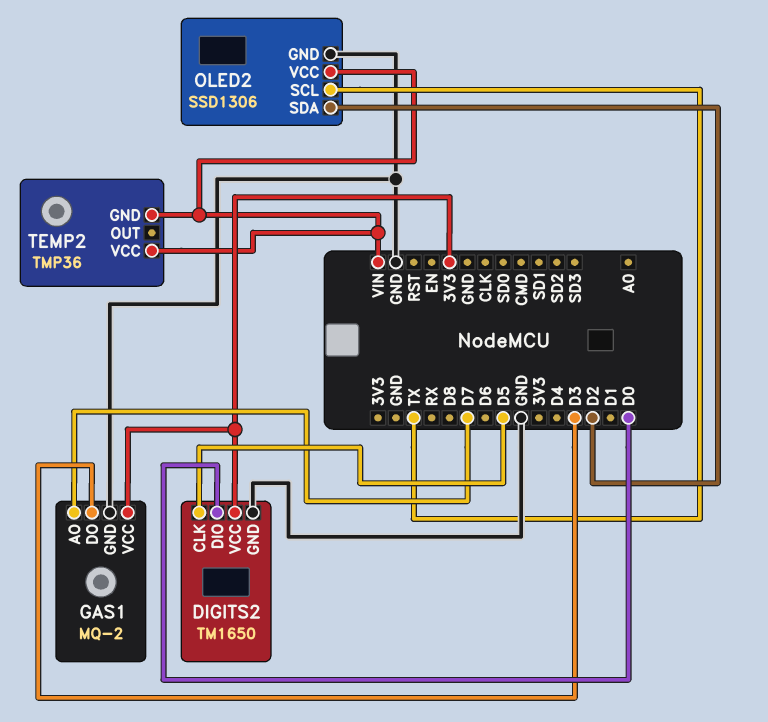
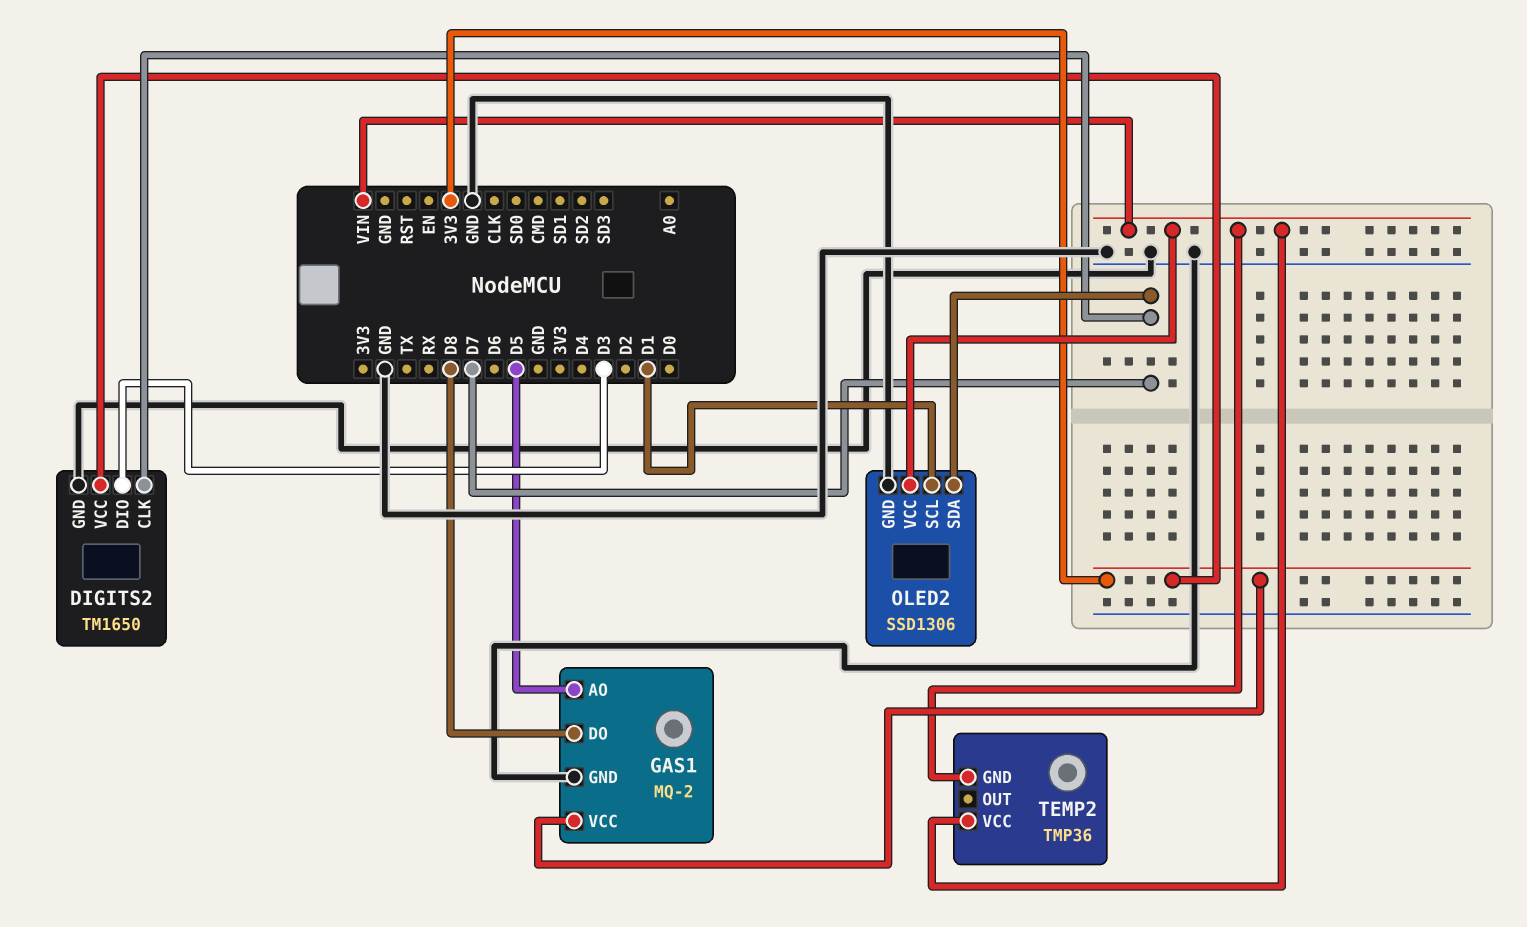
DIGITS2 pin CLK: D5 -> D7
DIGITS2 pin DIO: D0 -> D3
GAS1 pin AO: D7 -> D5
GAS1 pin DO: D3 -> D8
OLED2 pin SCL: TX -> D1
OLED2 pin SDA: D2 -> D7

